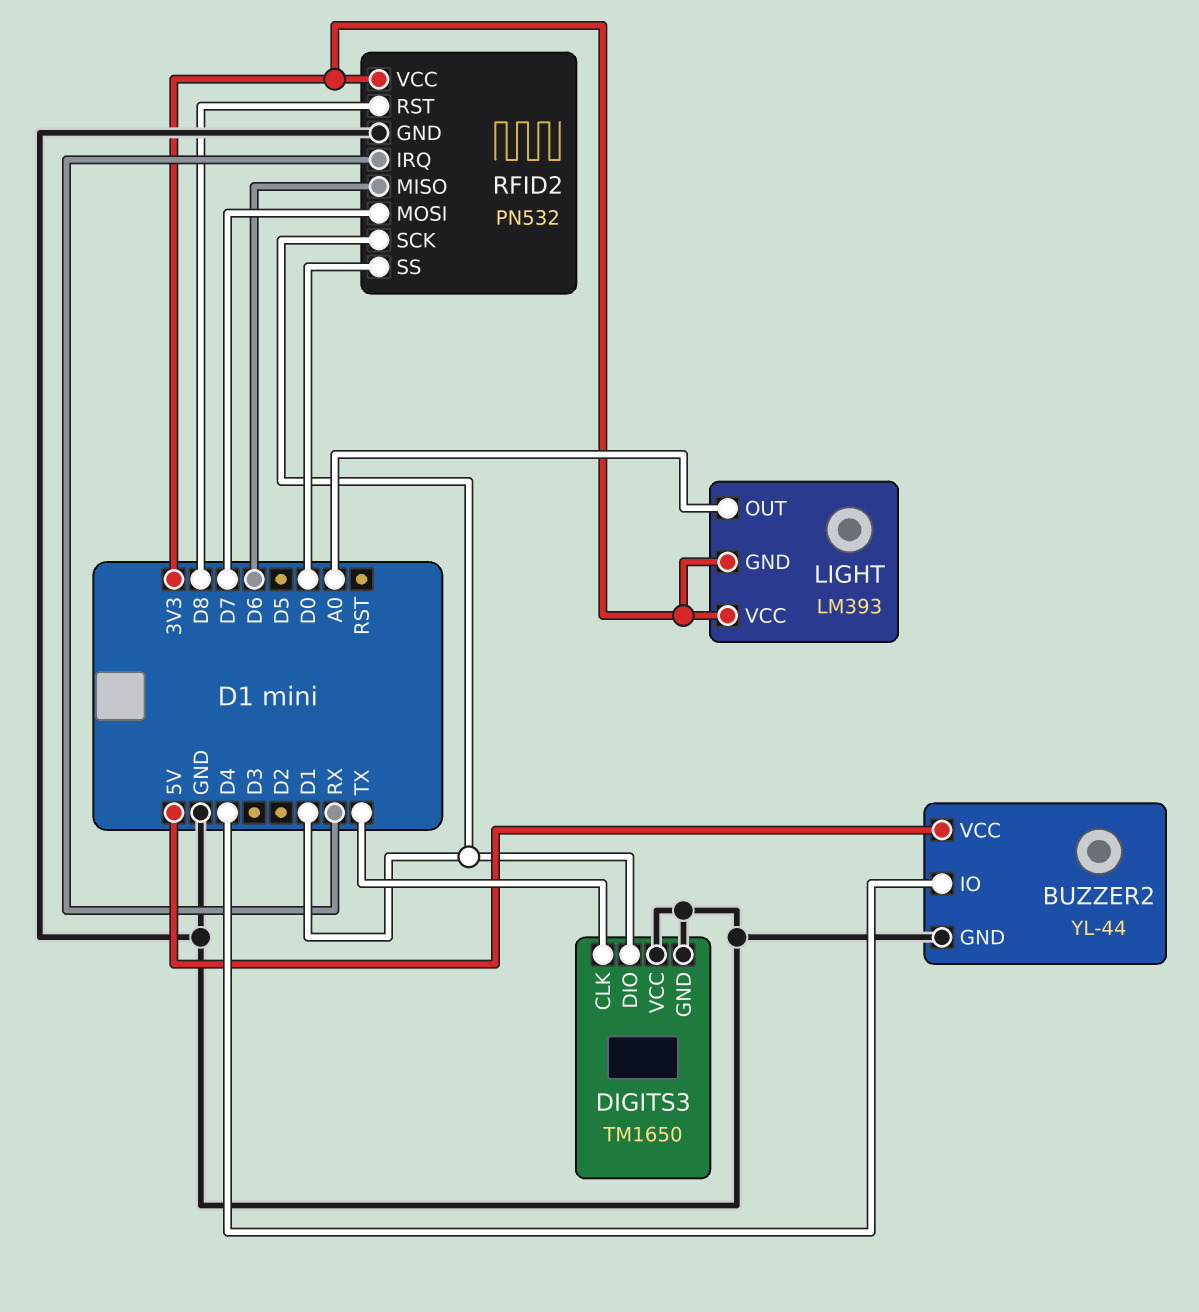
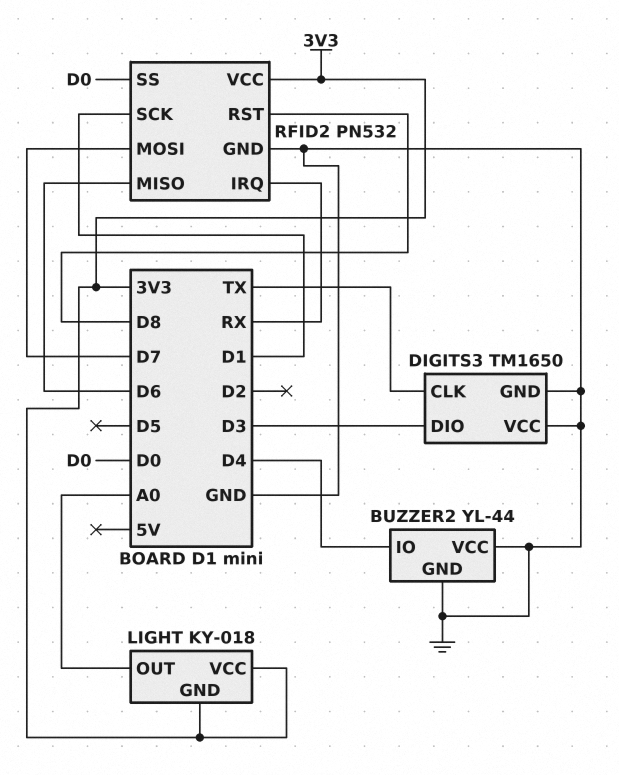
BUZZER2 pin VCC: 5V -> GND
DIGITS3 pin DIO: D1 -> D3
LIGHT: LM393 -> KY-018

